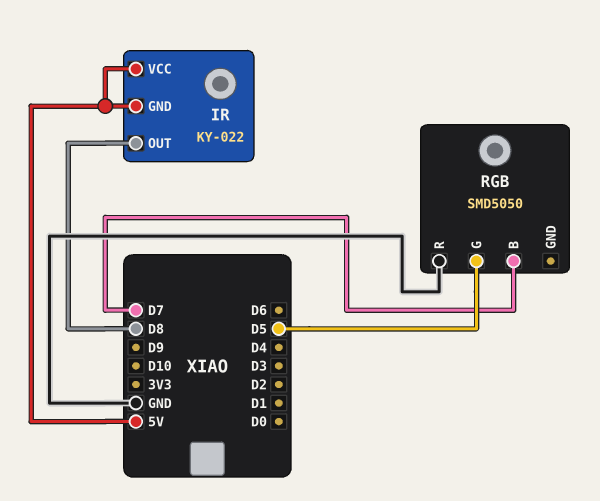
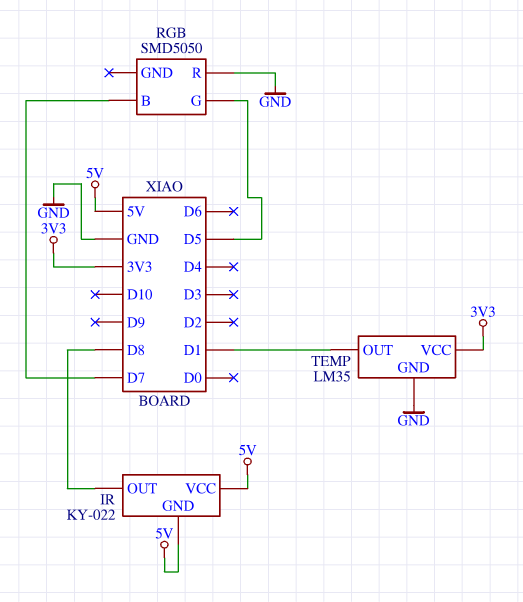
TEMP: none -> LM35
TEMP pin GND: none -> GND
TEMP pin OUT: none -> D1
TEMP pin VCC: none -> 3V3

